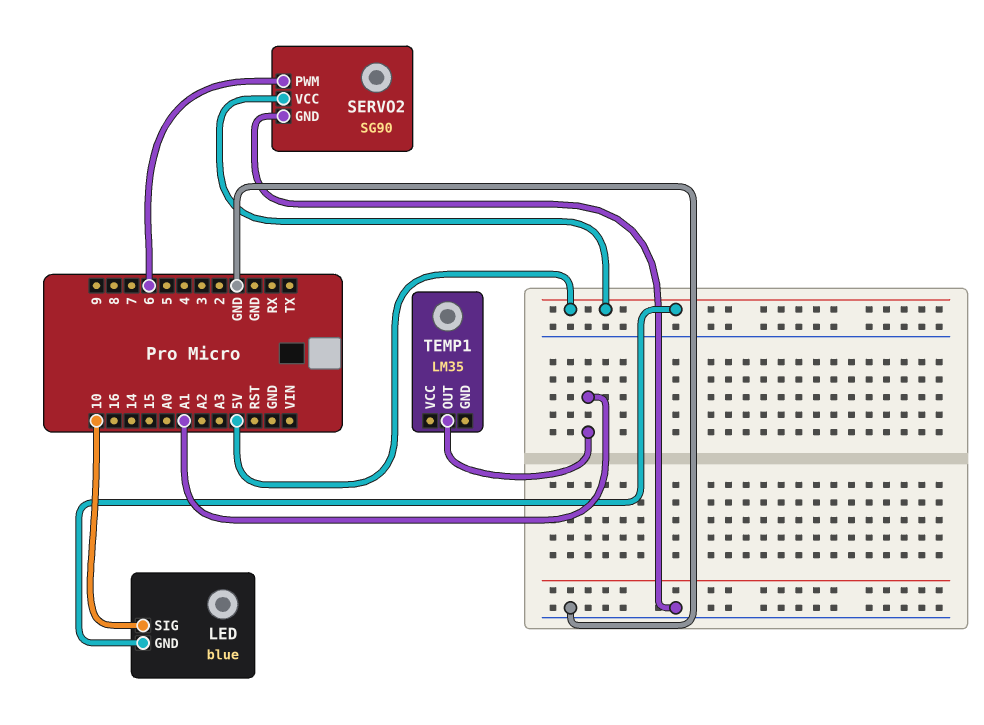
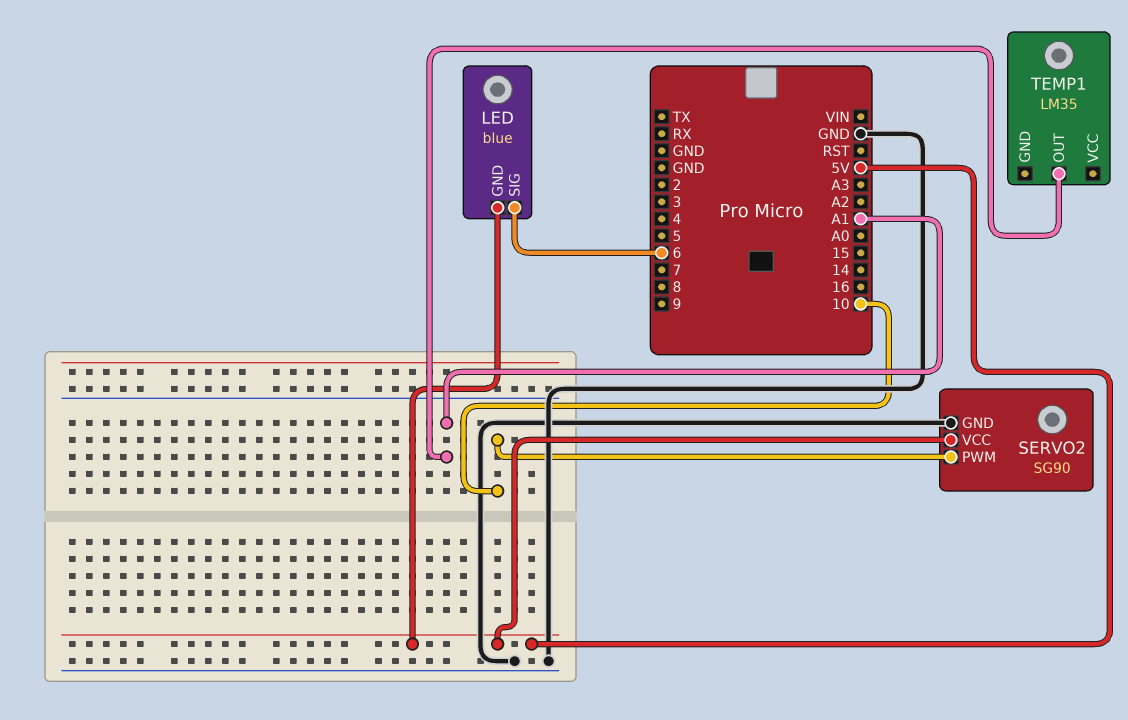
LED pin SIG: 10 -> 6
SERVO2 pin PWM: 6 -> 10

